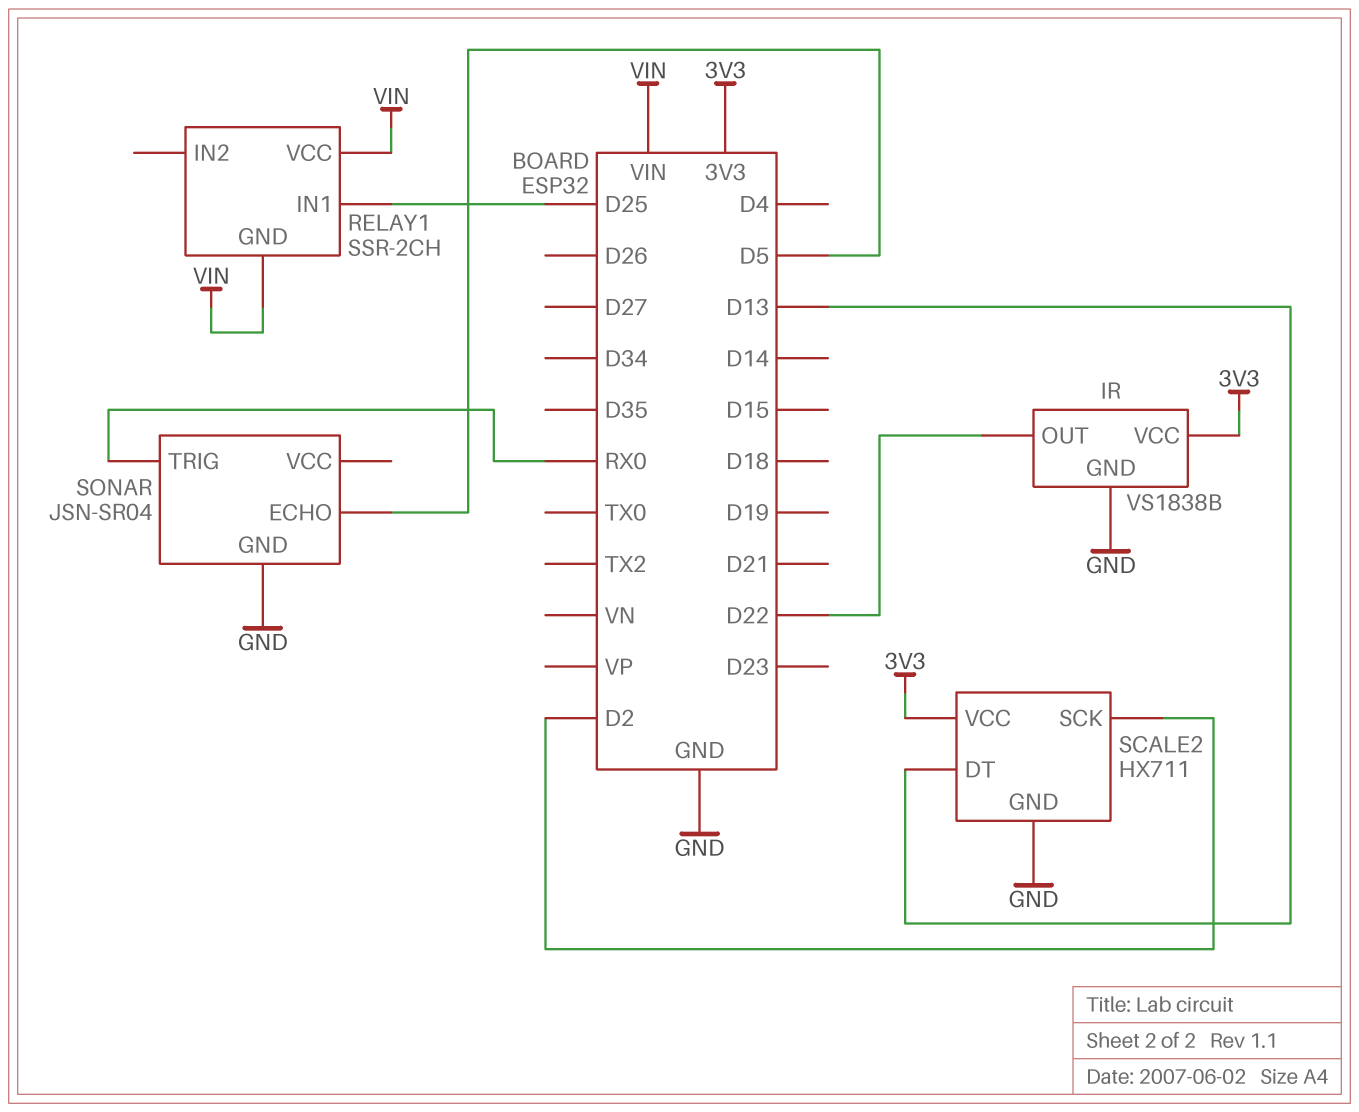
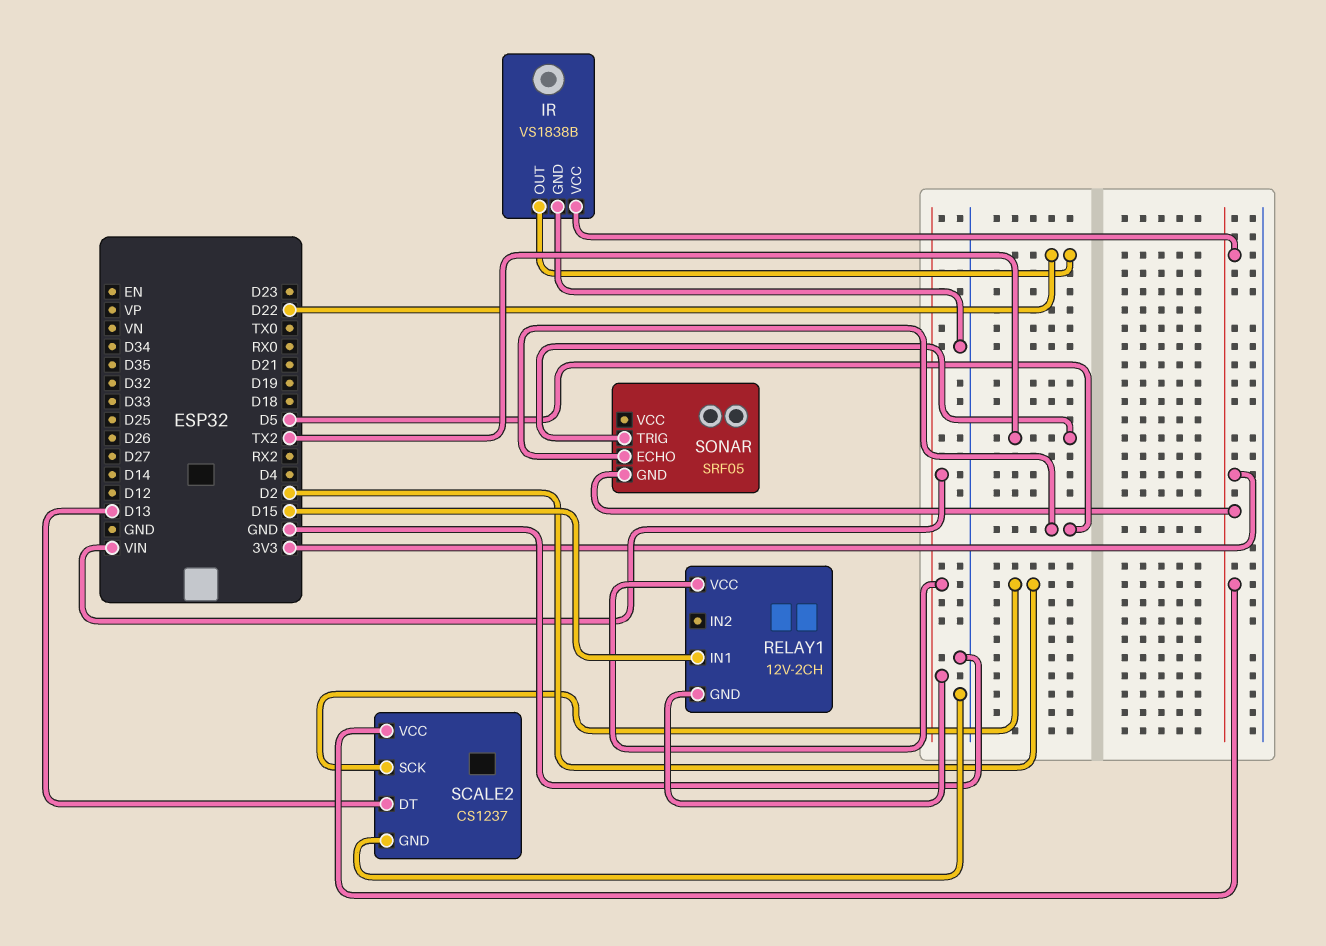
RELAY1: SSR-2CH -> 12V-2CH
RELAY1 pin IN1: D25 -> D15
SCALE2: HX711 -> CS1237
SONAR: JSN-SR04 -> SRF05
SONAR pin GND: GND -> 3V3
SONAR pin TRIG: RX0 -> TX2

